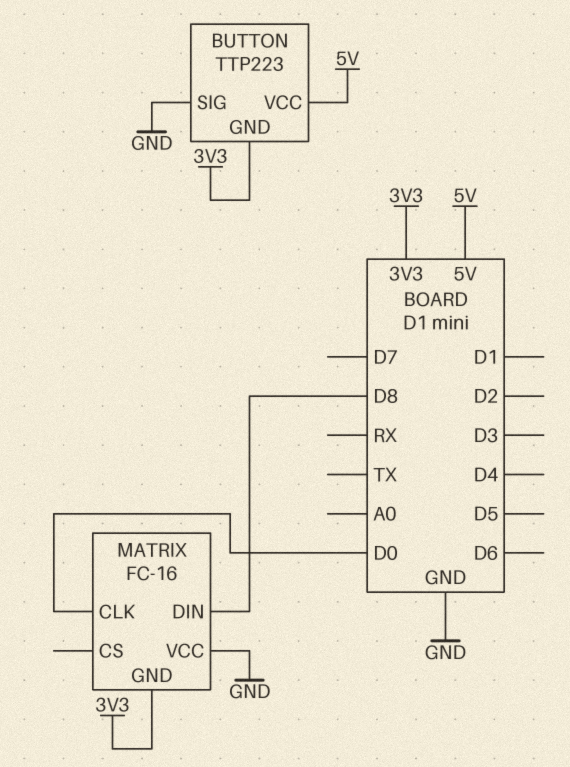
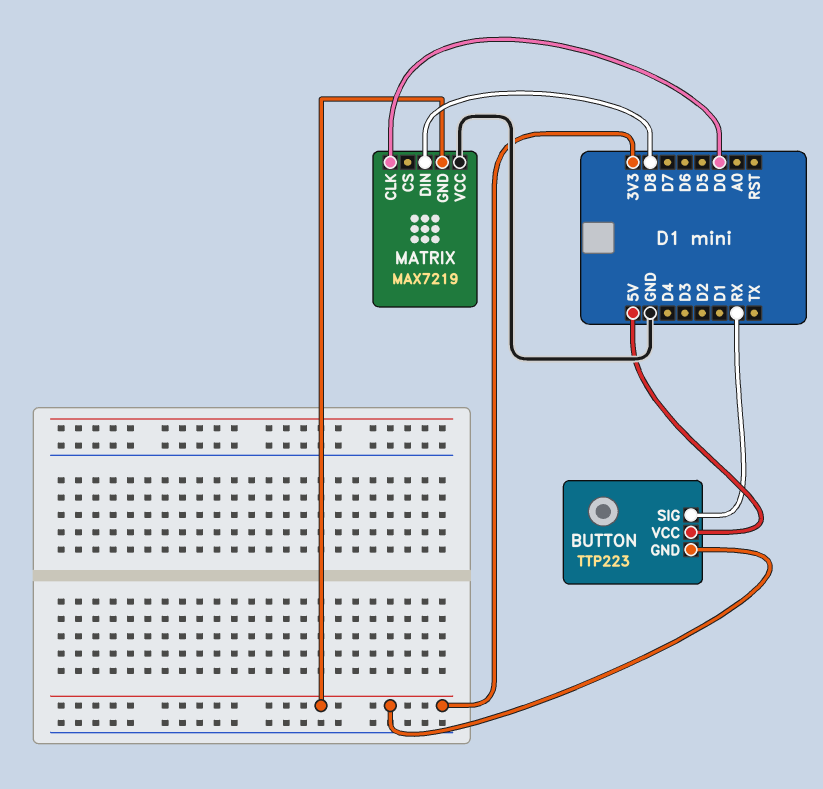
BUTTON pin SIG: GND -> RX
MATRIX: FC-16 -> MAX7219

